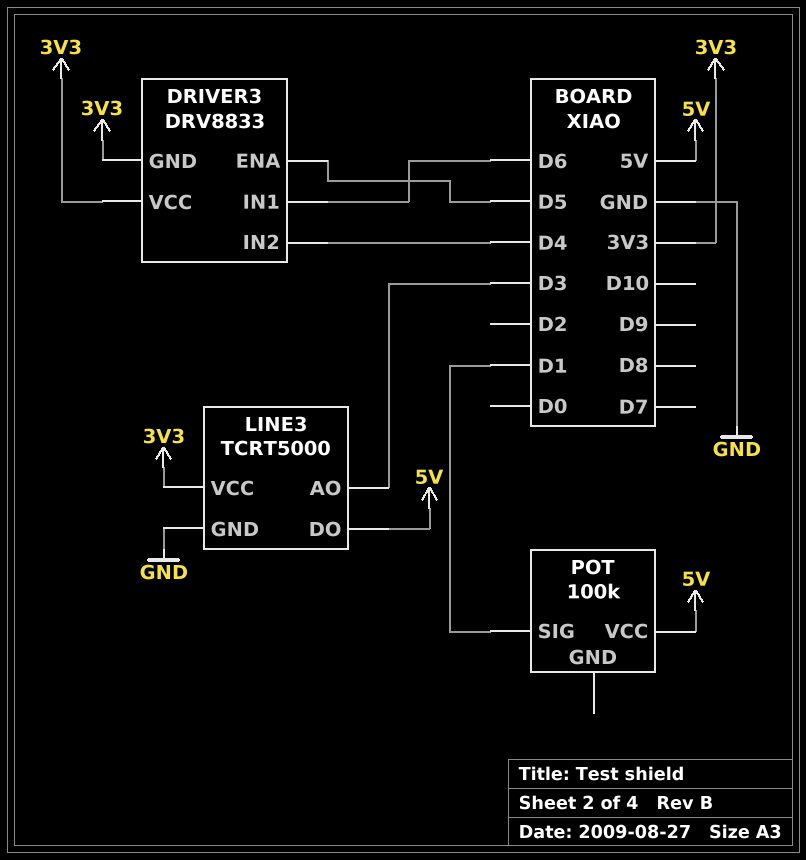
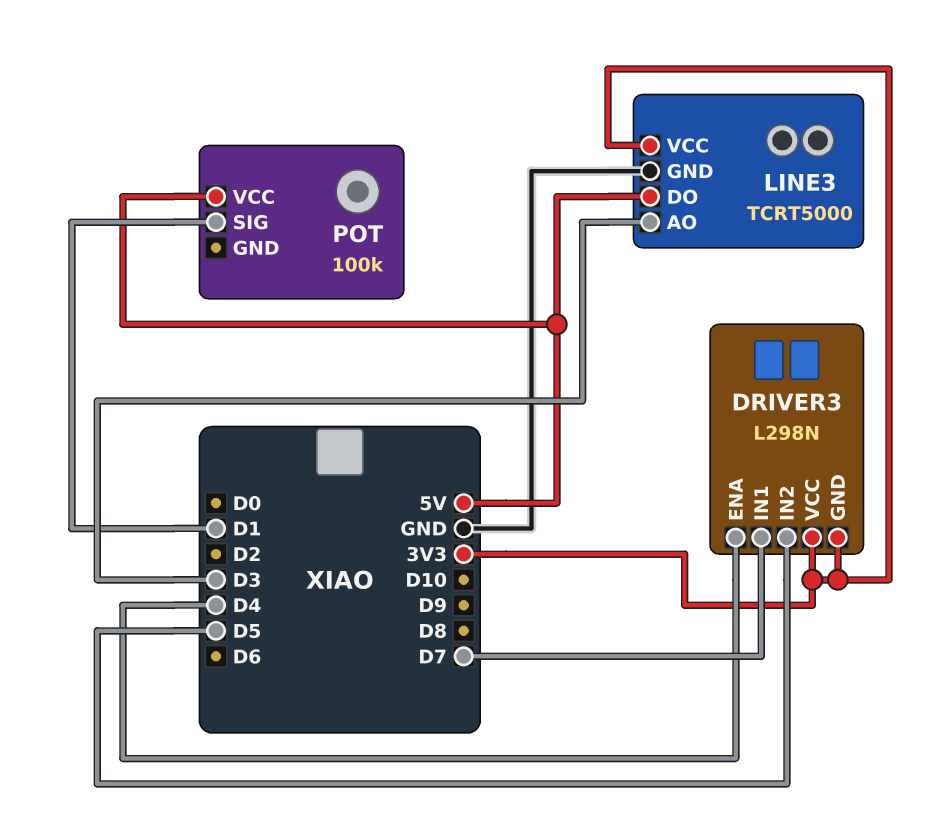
DRIVER3: DRV8833 -> L298N
DRIVER3 pin ENA: D5 -> D4
DRIVER3 pin IN1: D6 -> D7
DRIVER3 pin IN2: D4 -> D5

